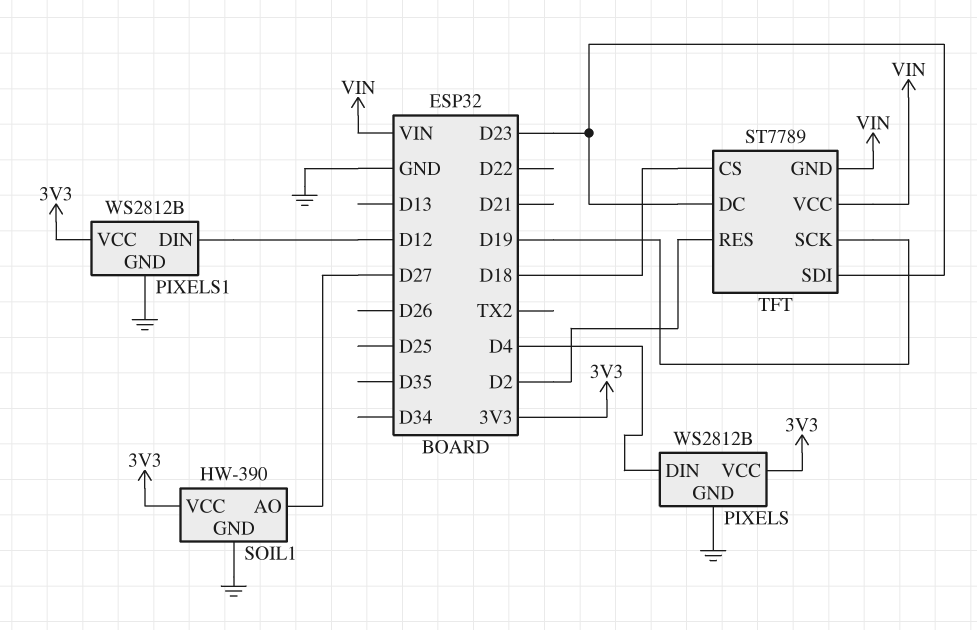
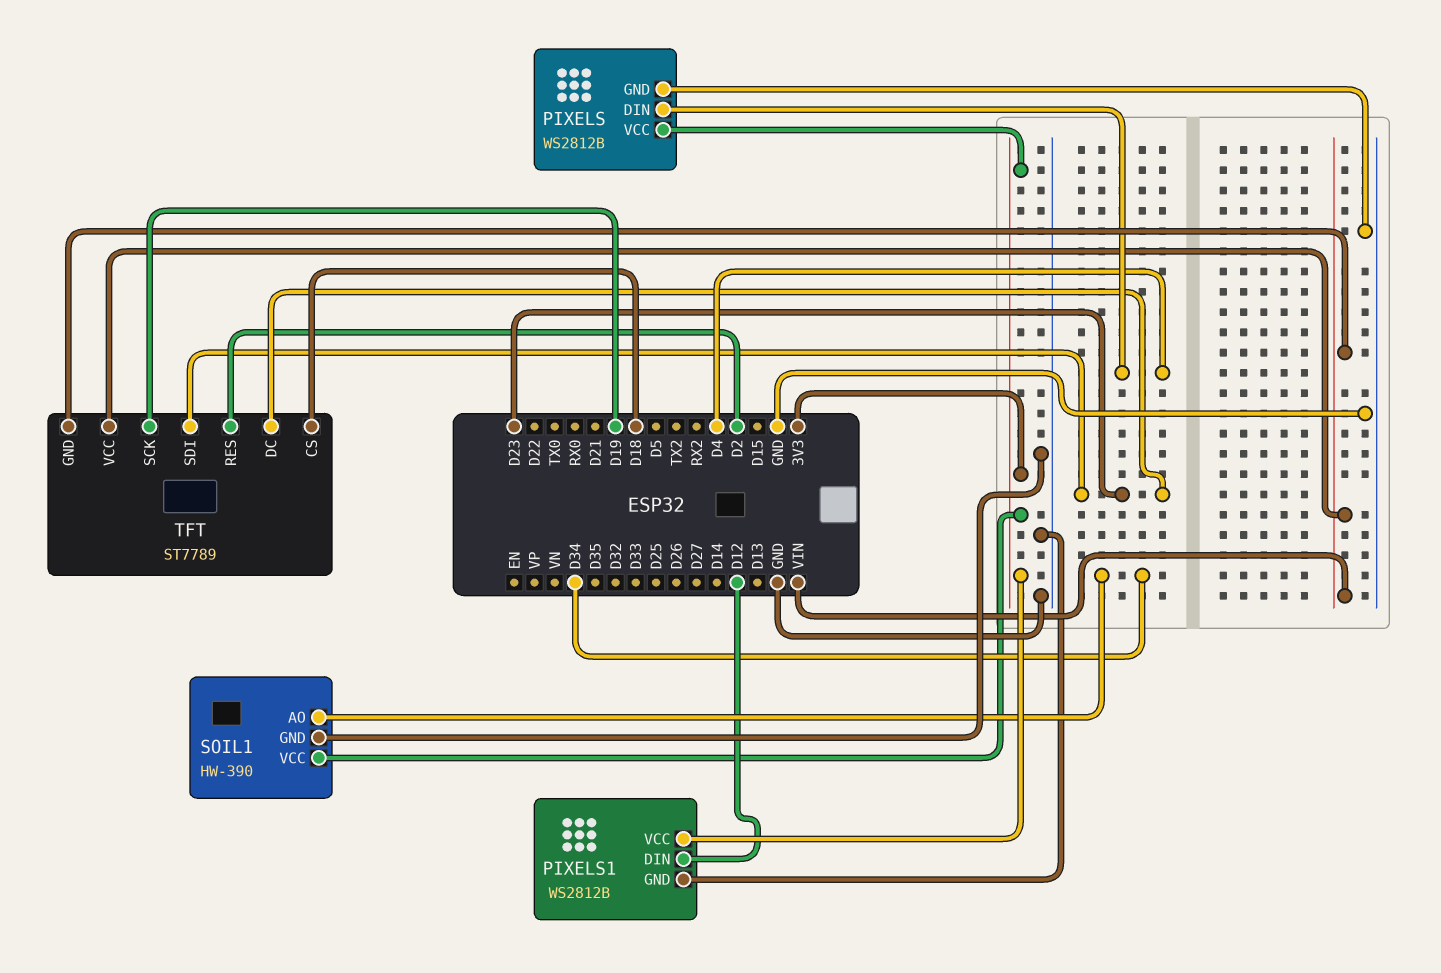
SOIL1 pin AO: D27 -> D34

